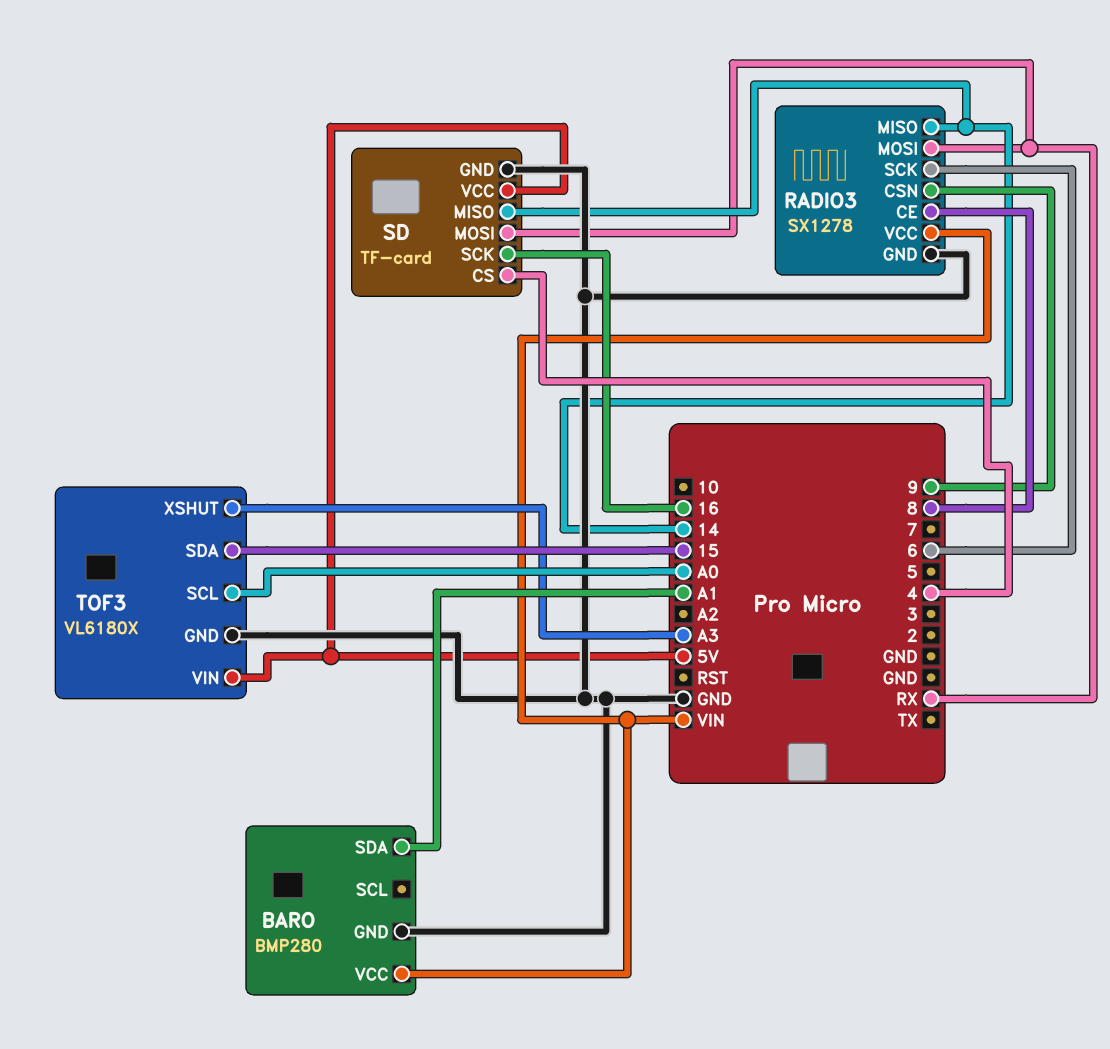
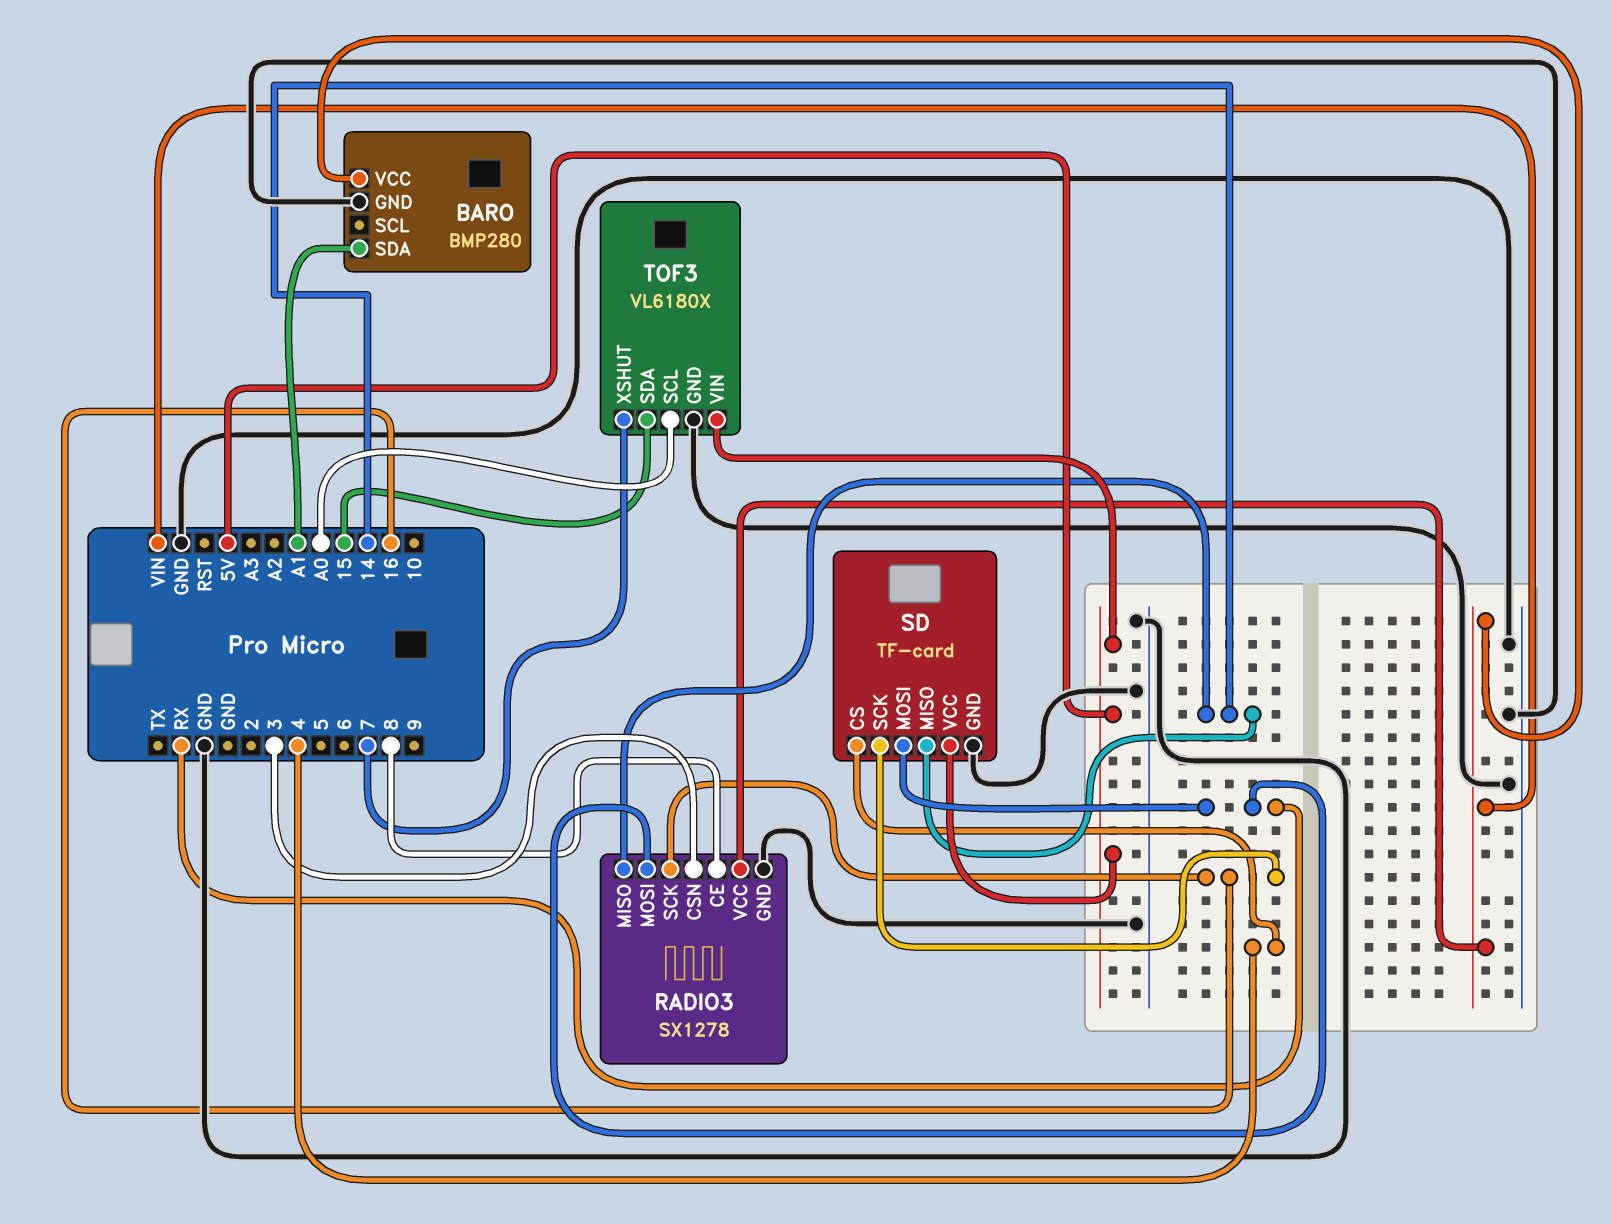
RADIO3 pin CSN: 9 -> 3
RADIO3 pin SCK: 6 -> 16
TOF3 pin XSHUT: A3 -> 7

